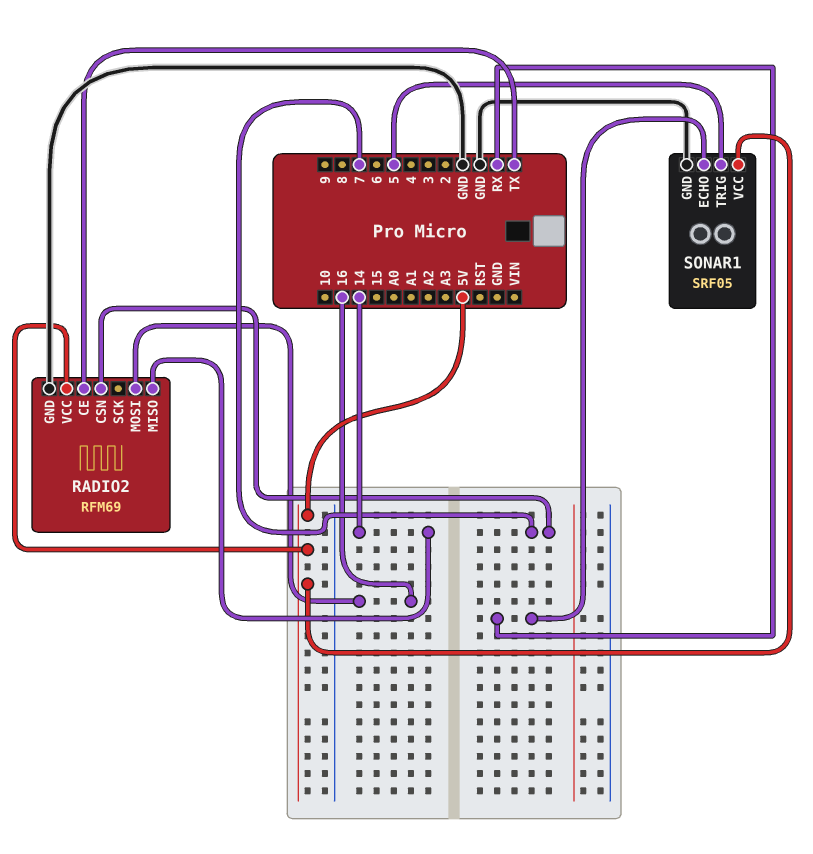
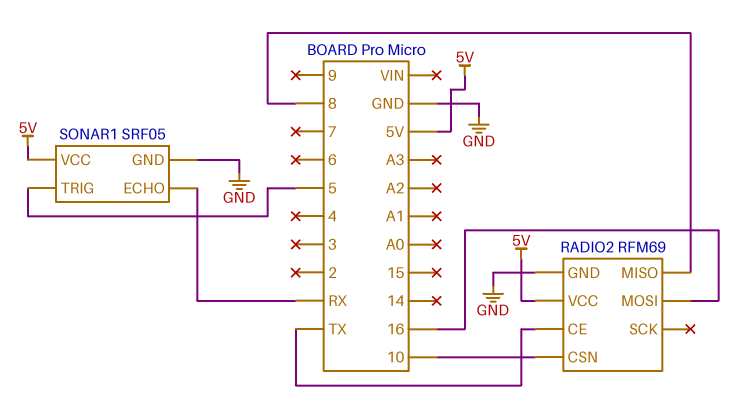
RADIO2 pin CSN: 7 -> 10
RADIO2 pin MISO: 14 -> 8

